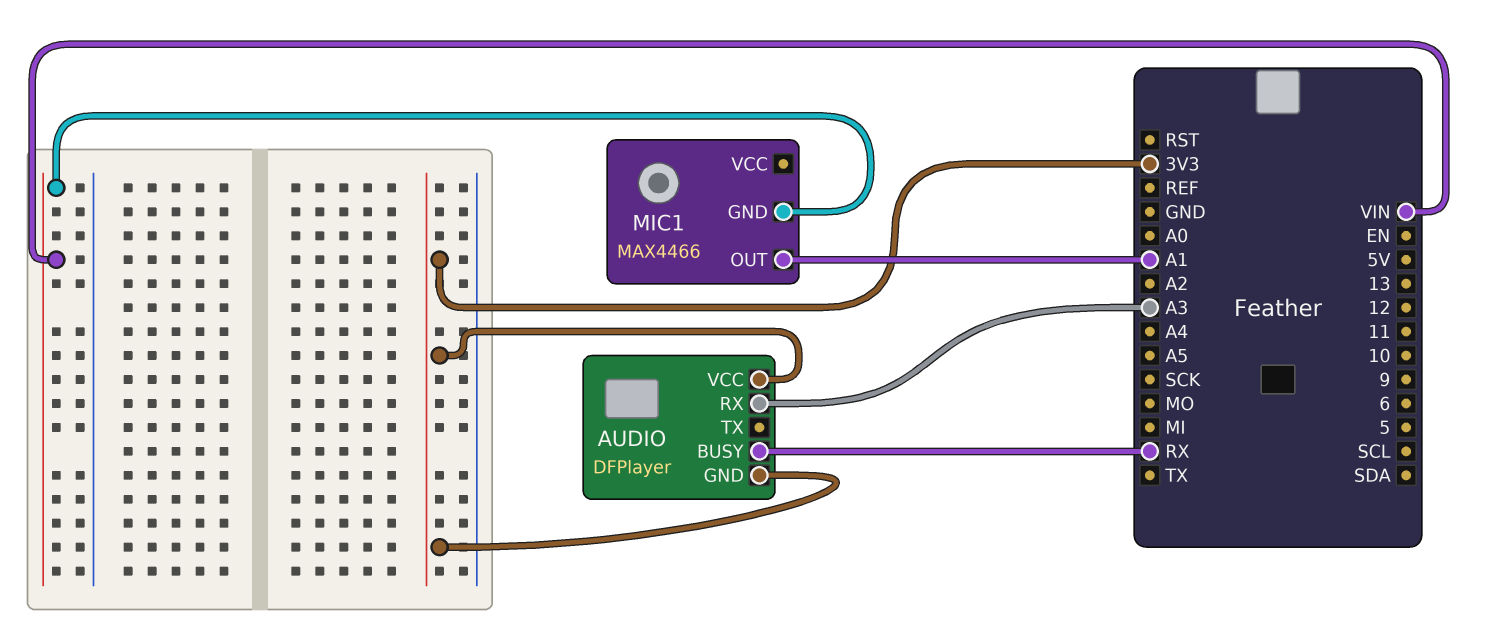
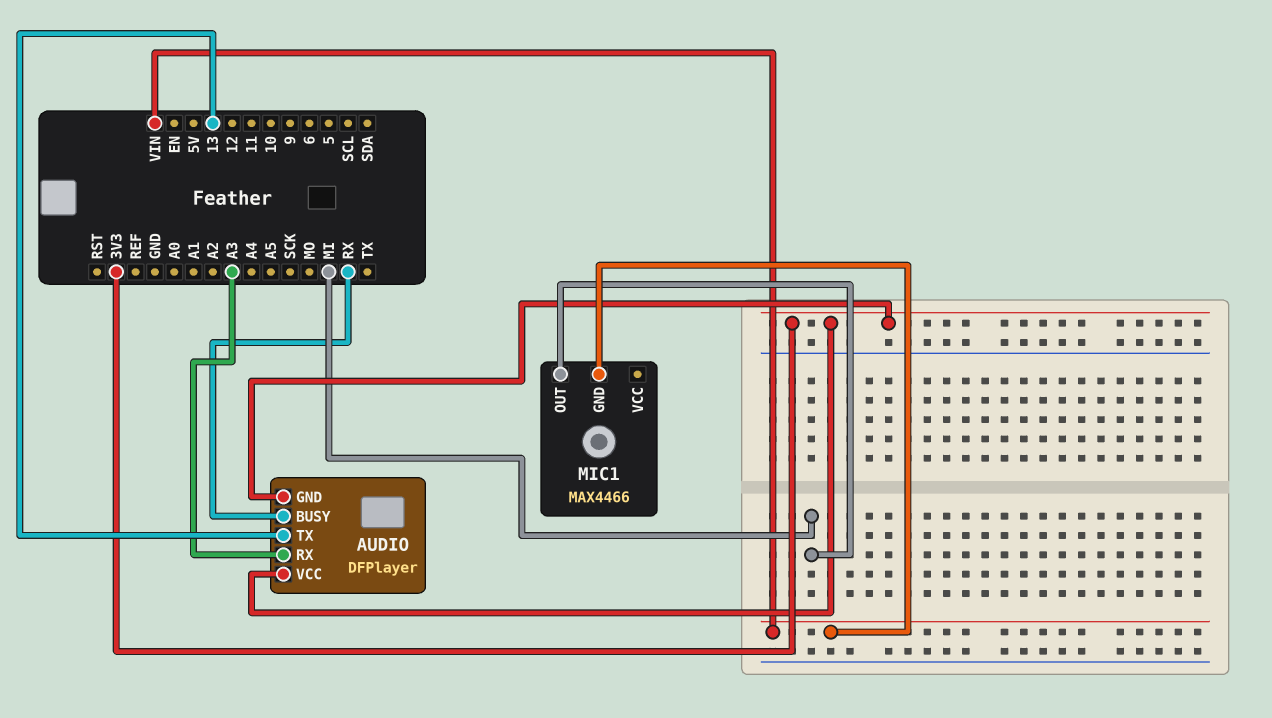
AUDIO pin TX: none -> 13
MIC1 pin OUT: A1 -> MI

